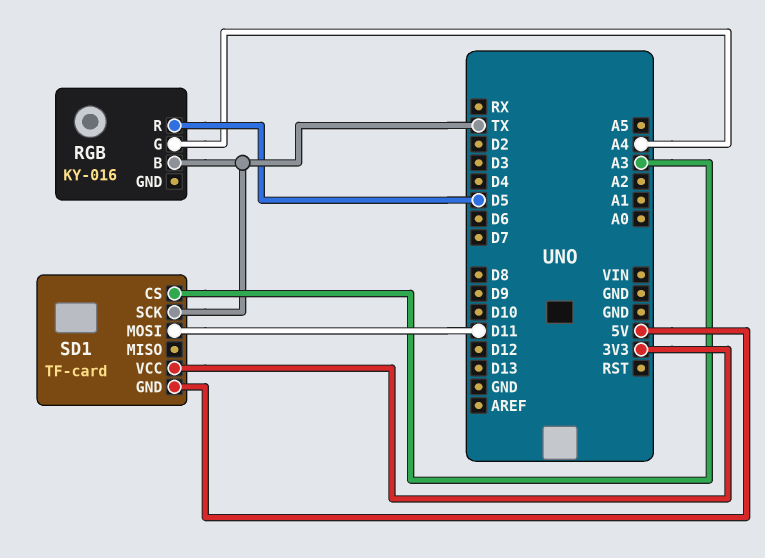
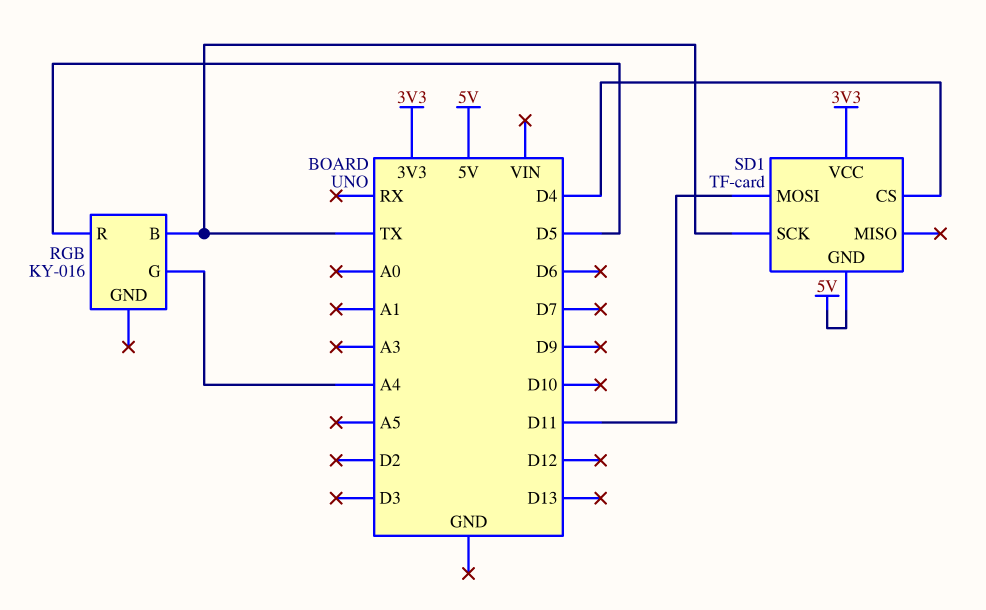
SD1 pin CS: A3 -> D4

